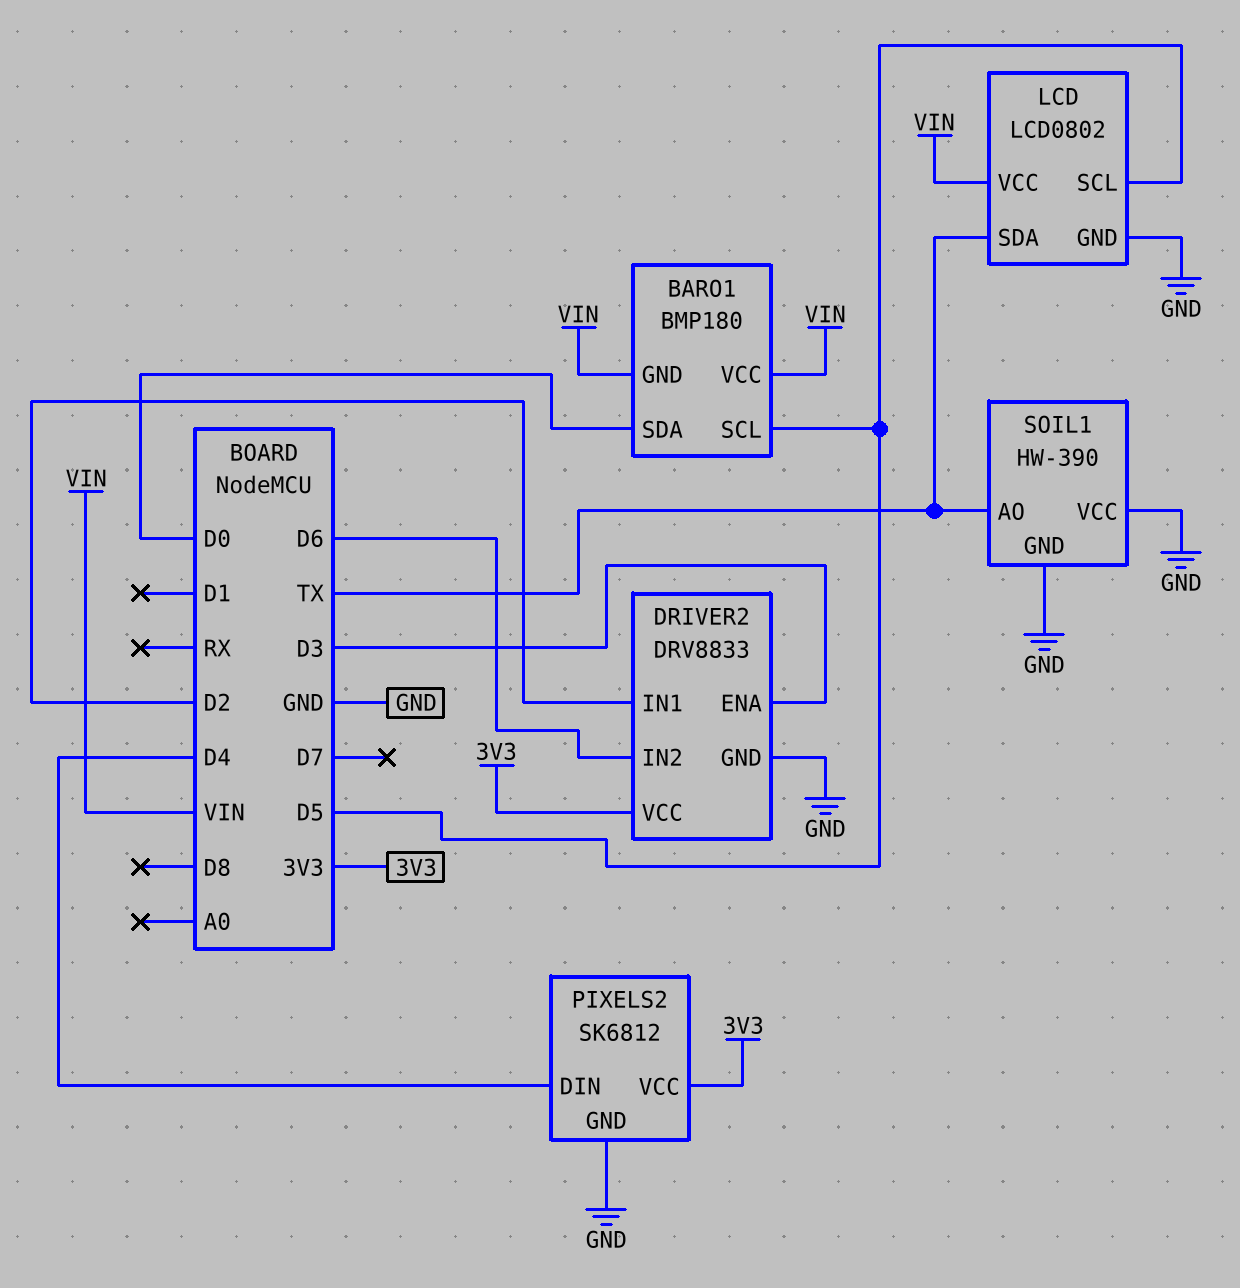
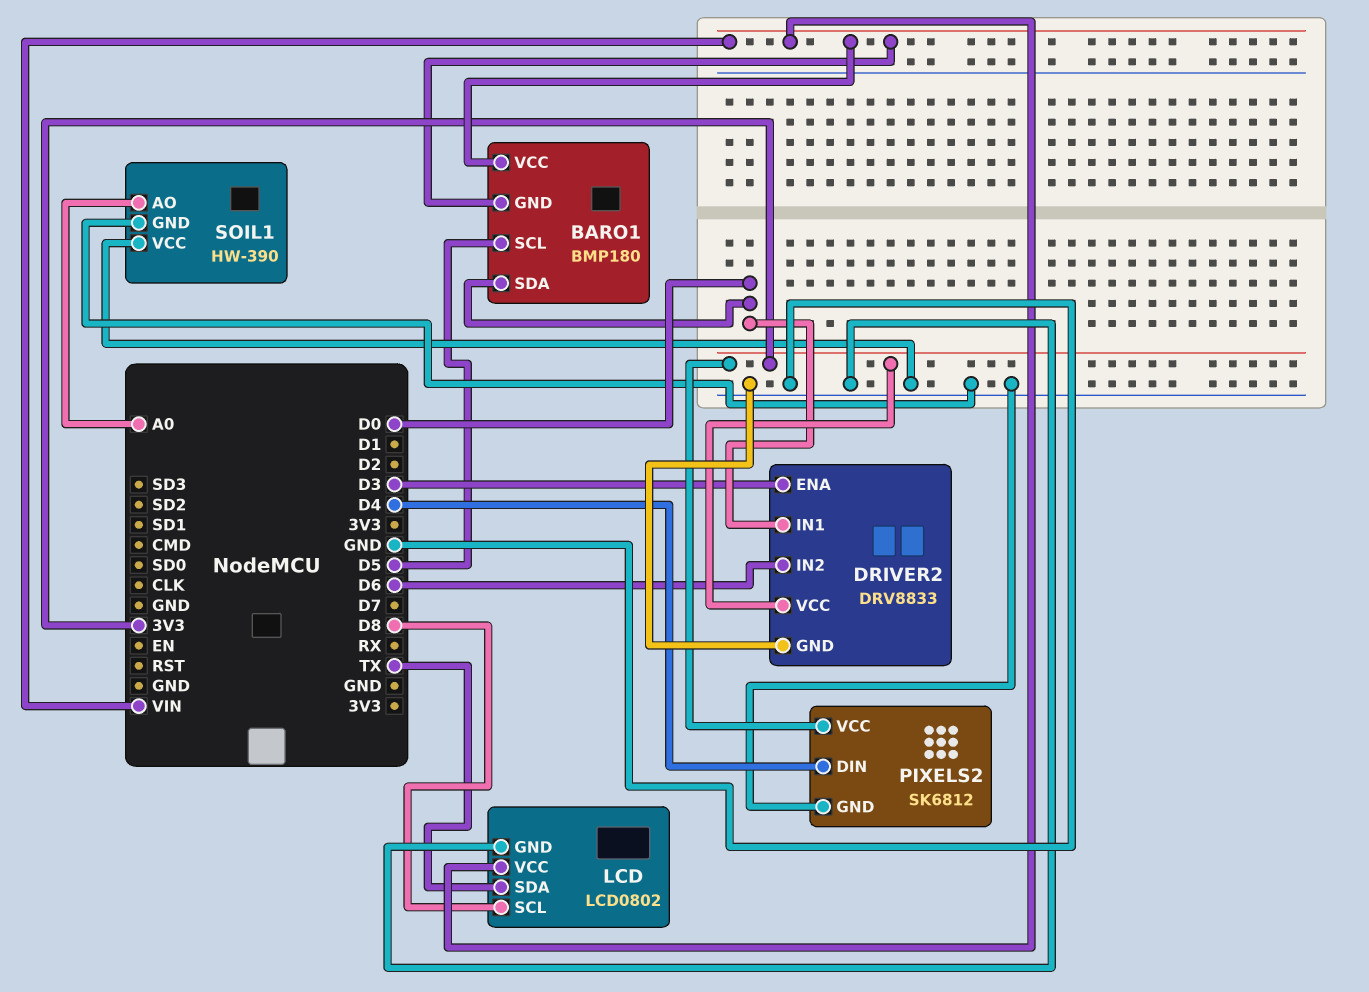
DRIVER2 pin IN1: D2 -> D0
LCD pin SCL: D5 -> D8
SOIL1 pin AO: TX -> A0

